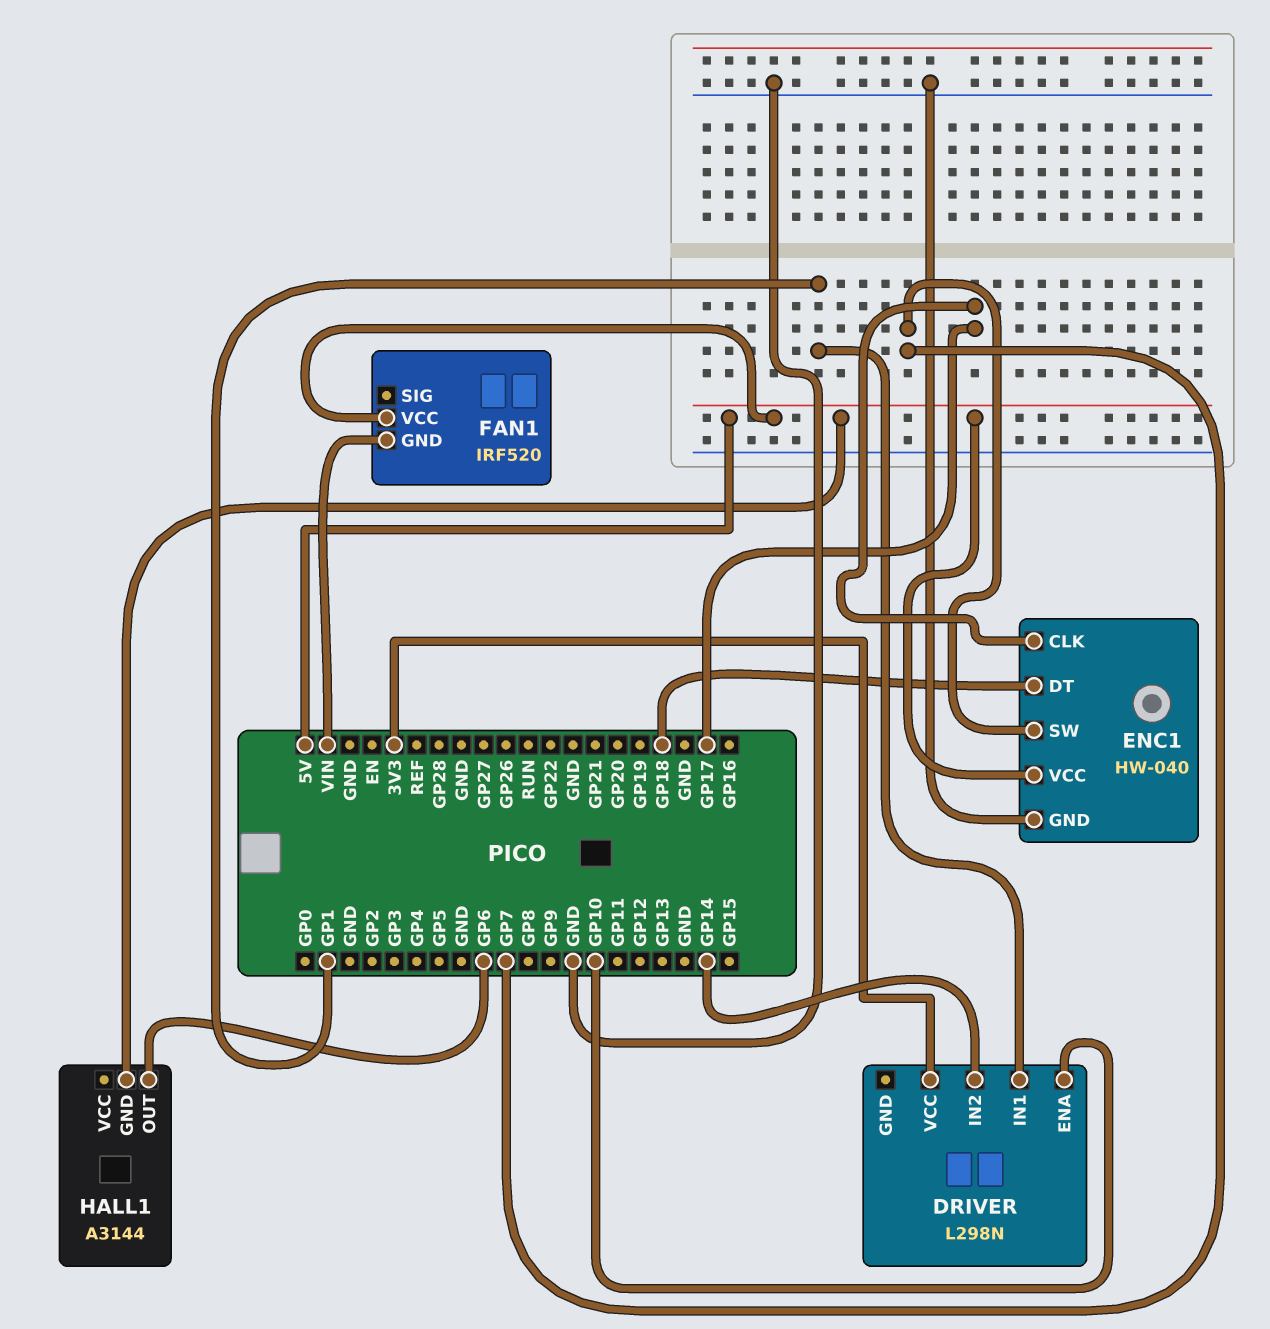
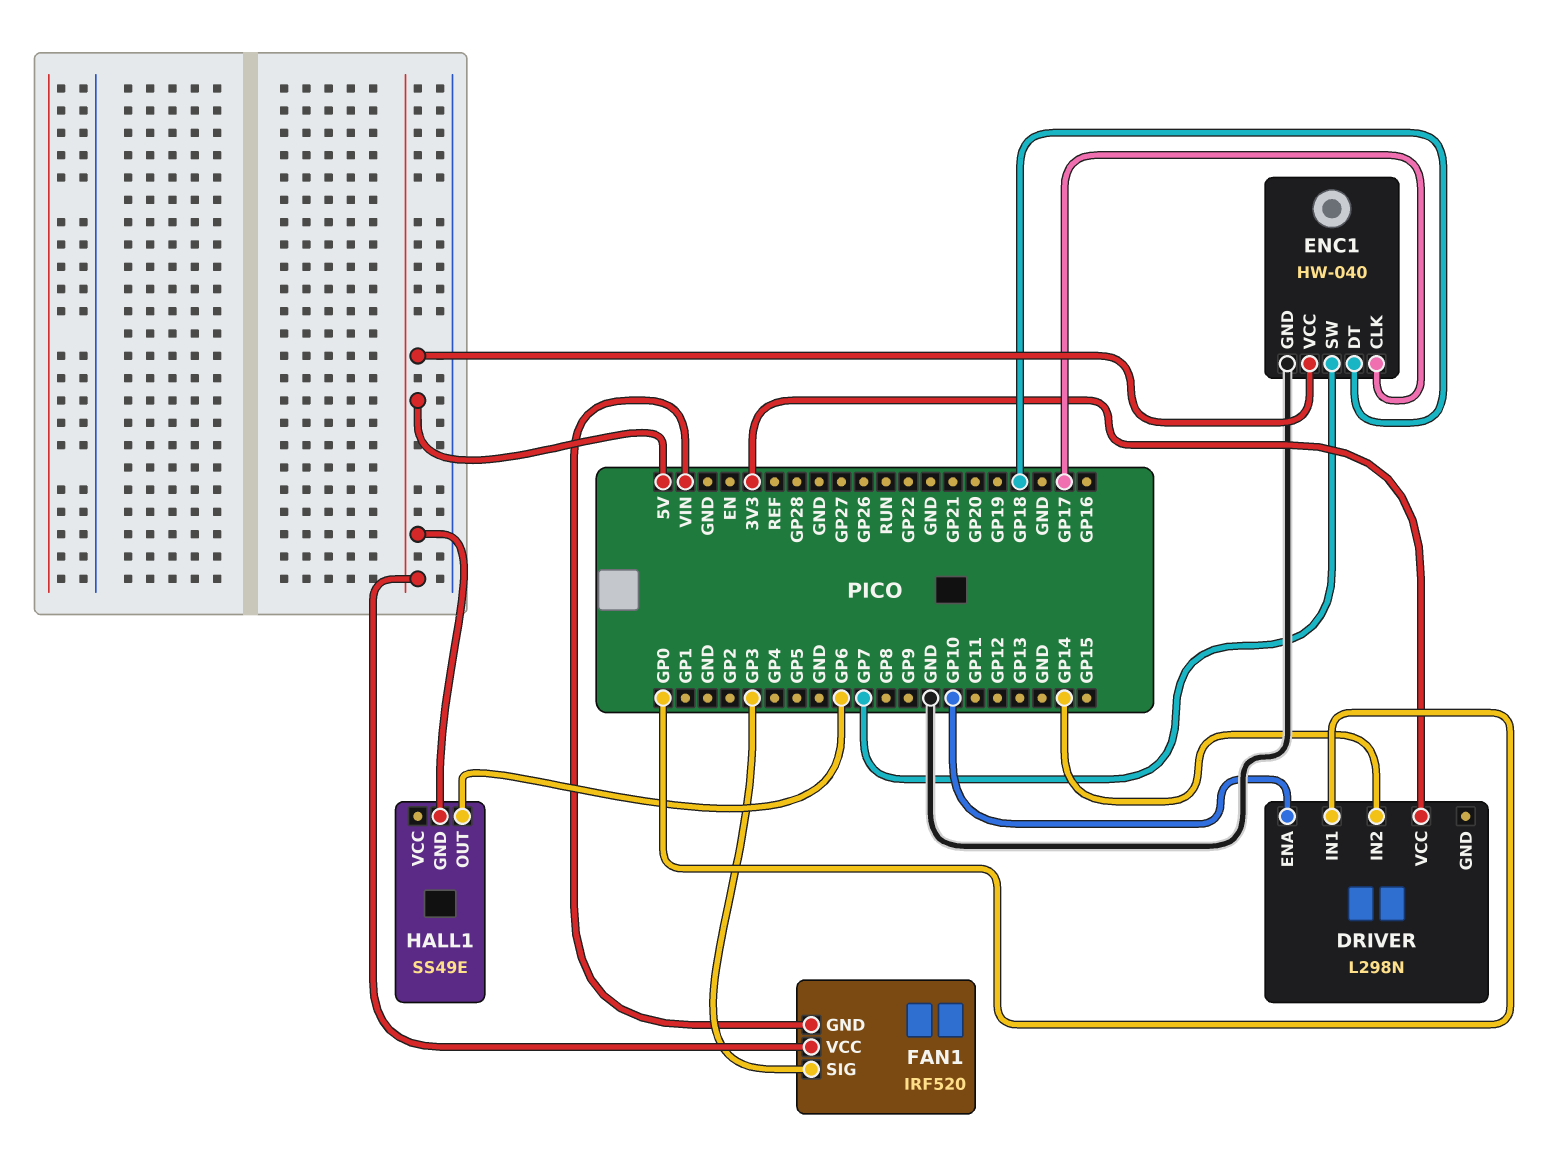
DRIVER pin IN1: GP1 -> GP0
FAN1 pin SIG: none -> GP3
HALL1: A3144 -> SS49E

